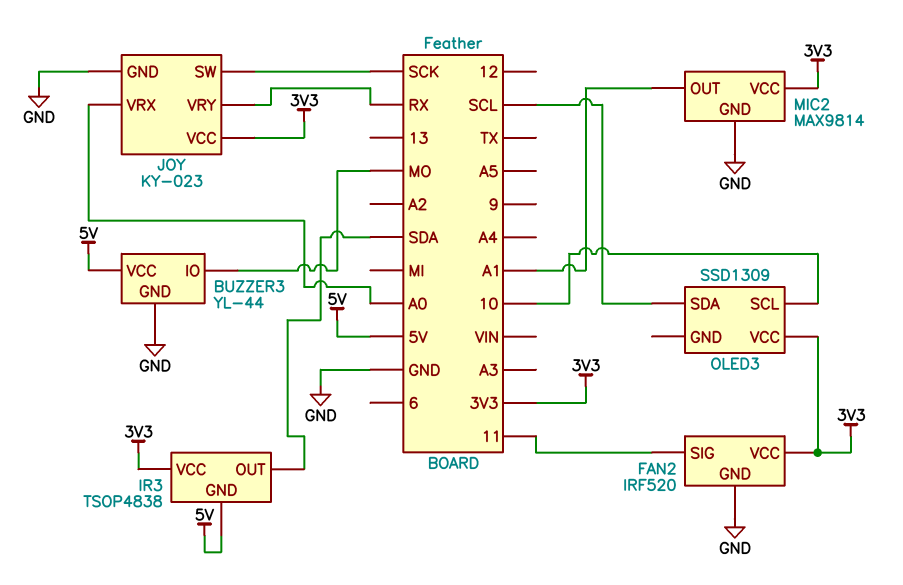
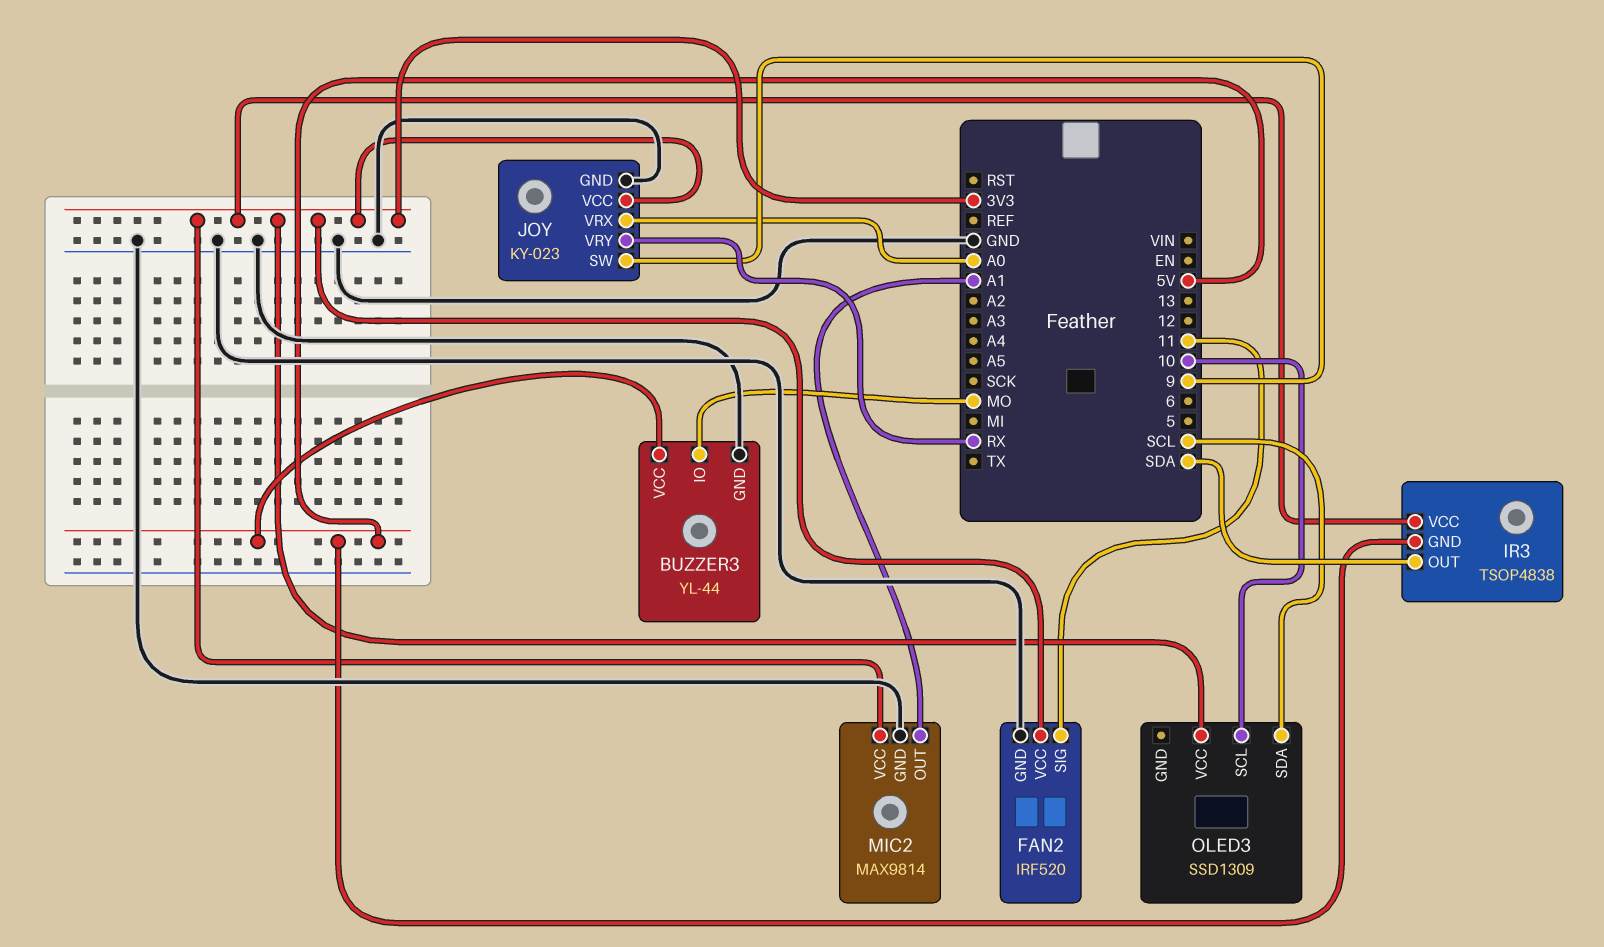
JOY pin SW: SCK -> 9

